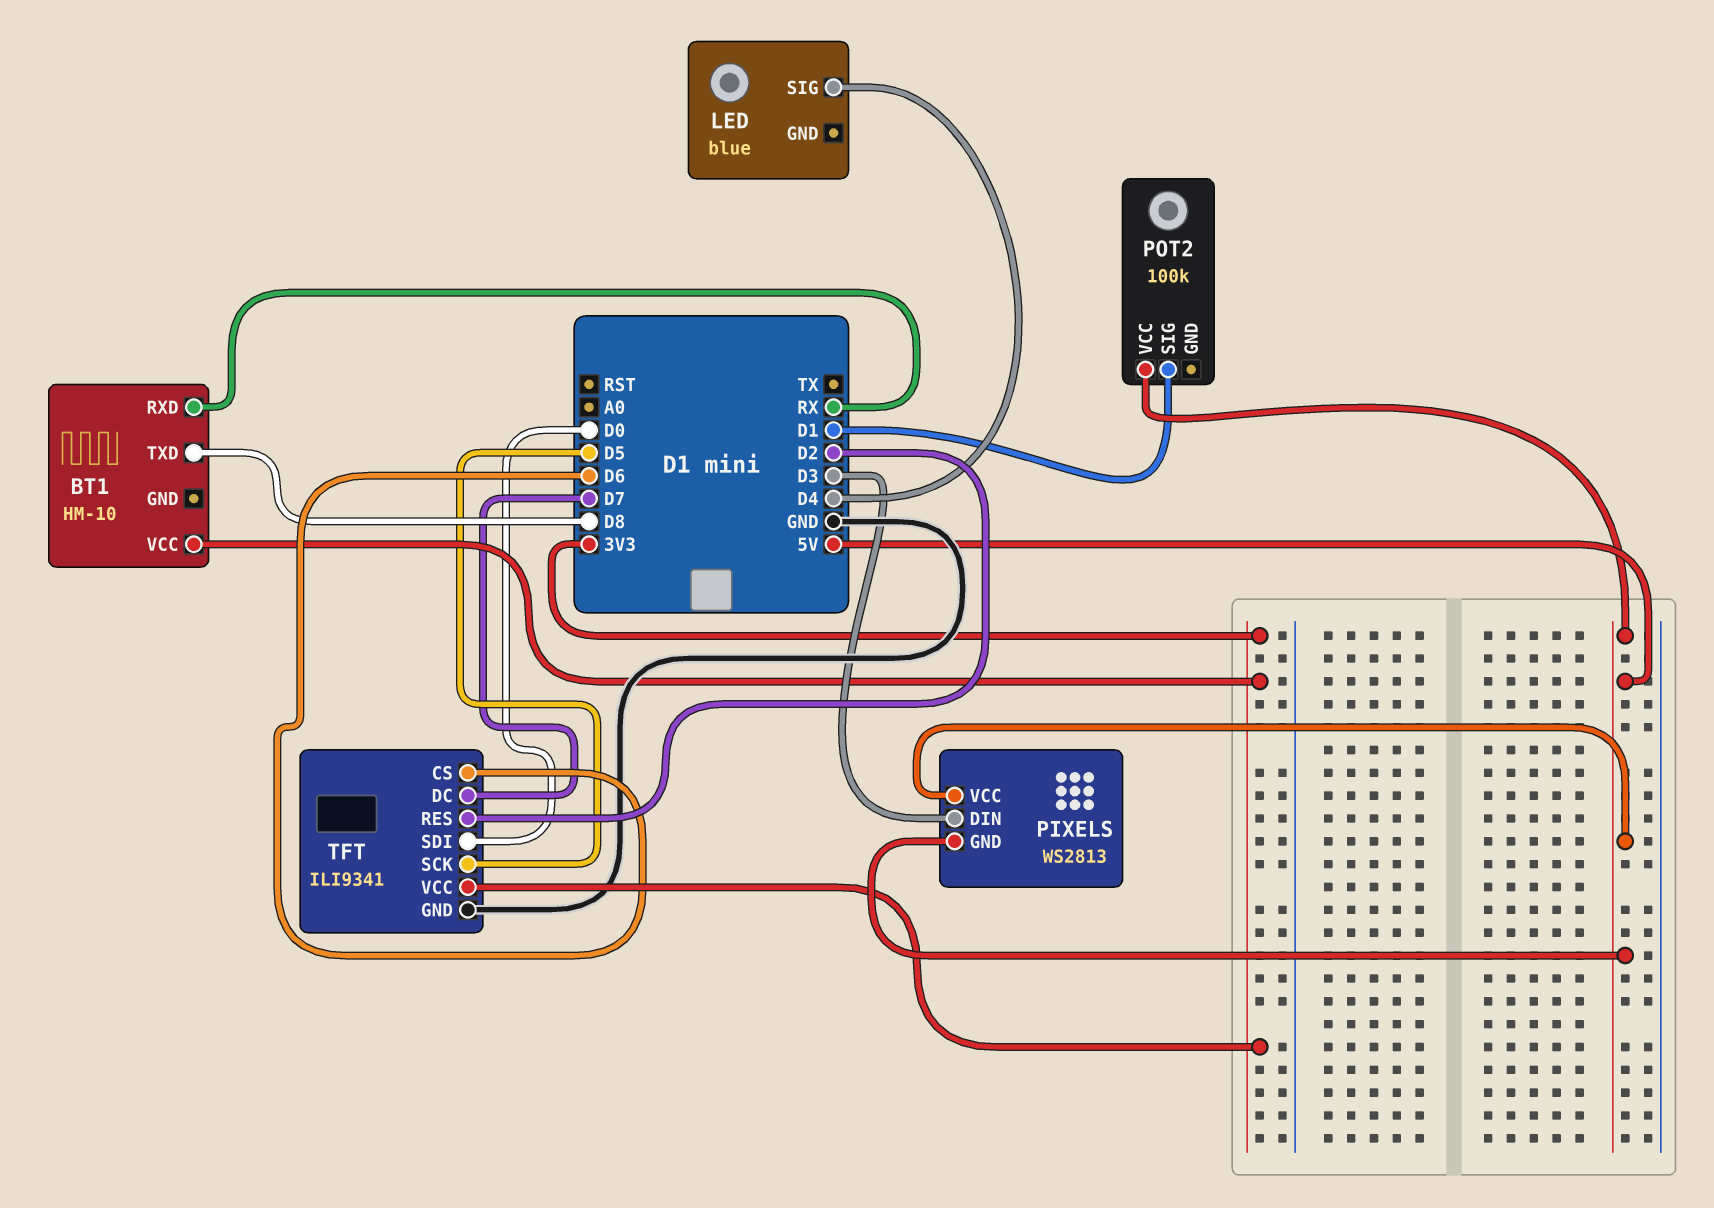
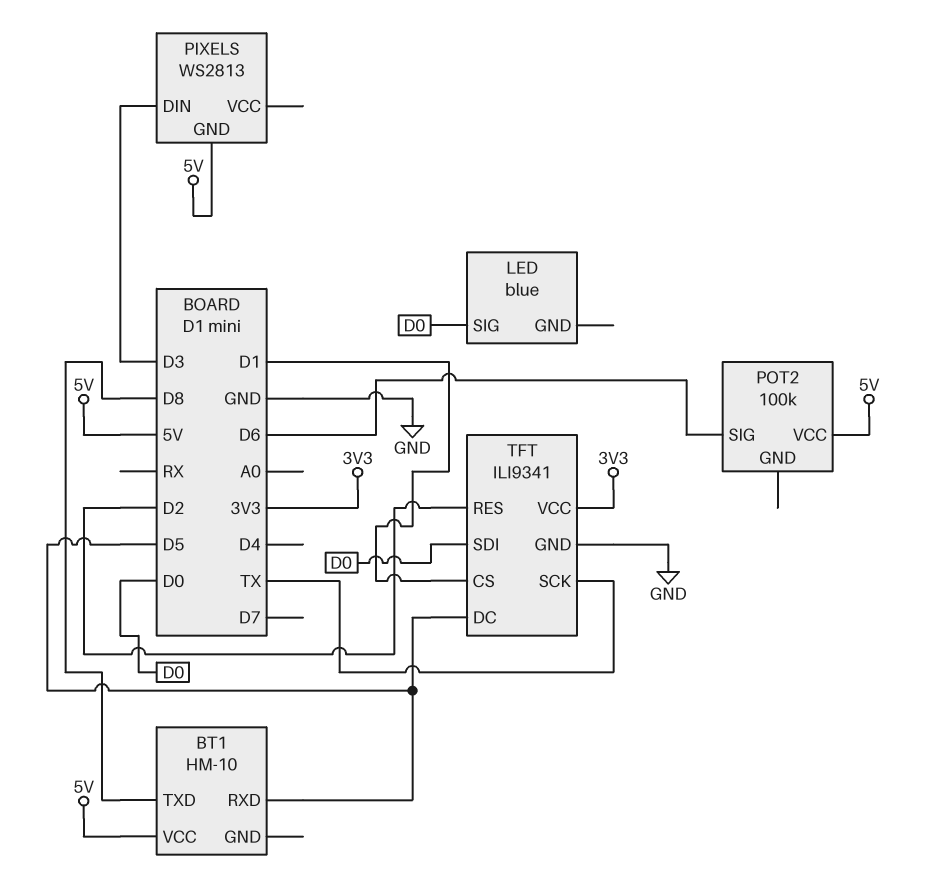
BT1 pin RXD: RX -> D5
BT1 pin VCC: 3V3 -> 5V
LED pin SIG: D4 -> D0
PIXELS pin VCC: 5V -> none
POT2 pin SIG: D1 -> D6
TFT pin CS: D6 -> D1
TFT pin DC: D7 -> D5
TFT pin SCK: D5 -> TX

